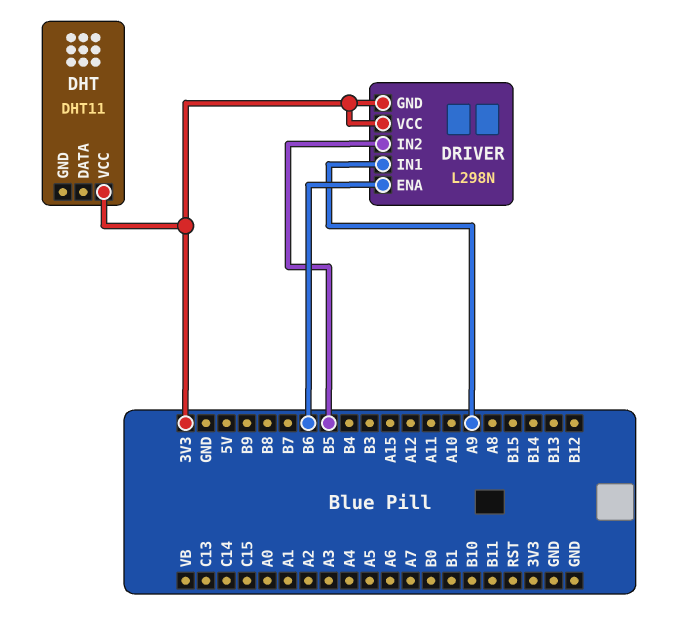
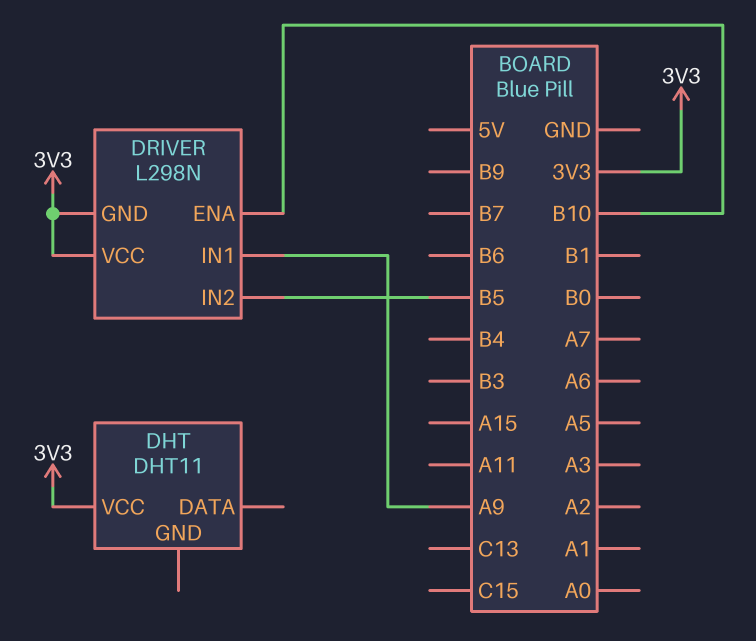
DRIVER pin ENA: B6 -> B10

